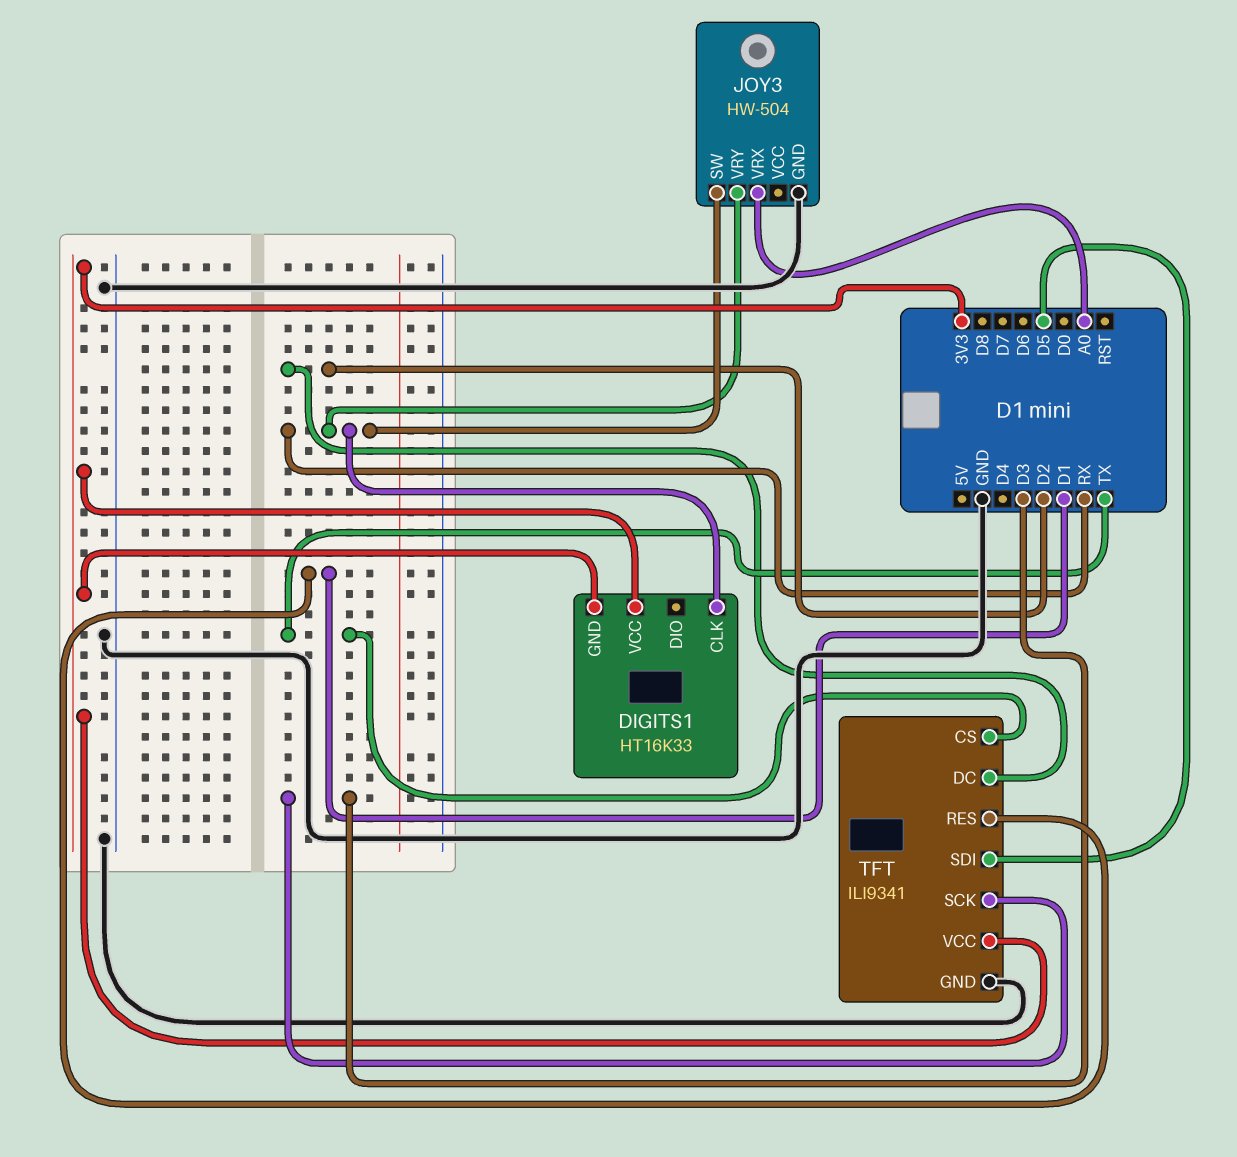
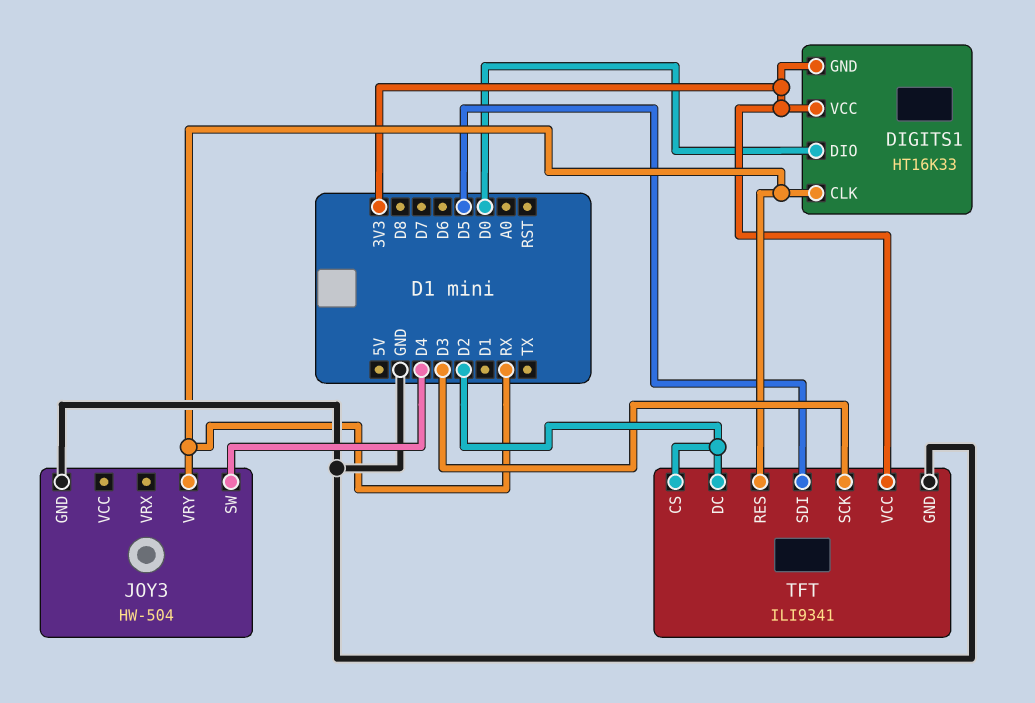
DIGITS1 pin DIO: none -> D0
JOY3 pin SW: RX -> D4
JOY3 pin VRX: A0 -> none
TFT pin CS: TX -> D2
TFT pin RES: D1 -> RX

